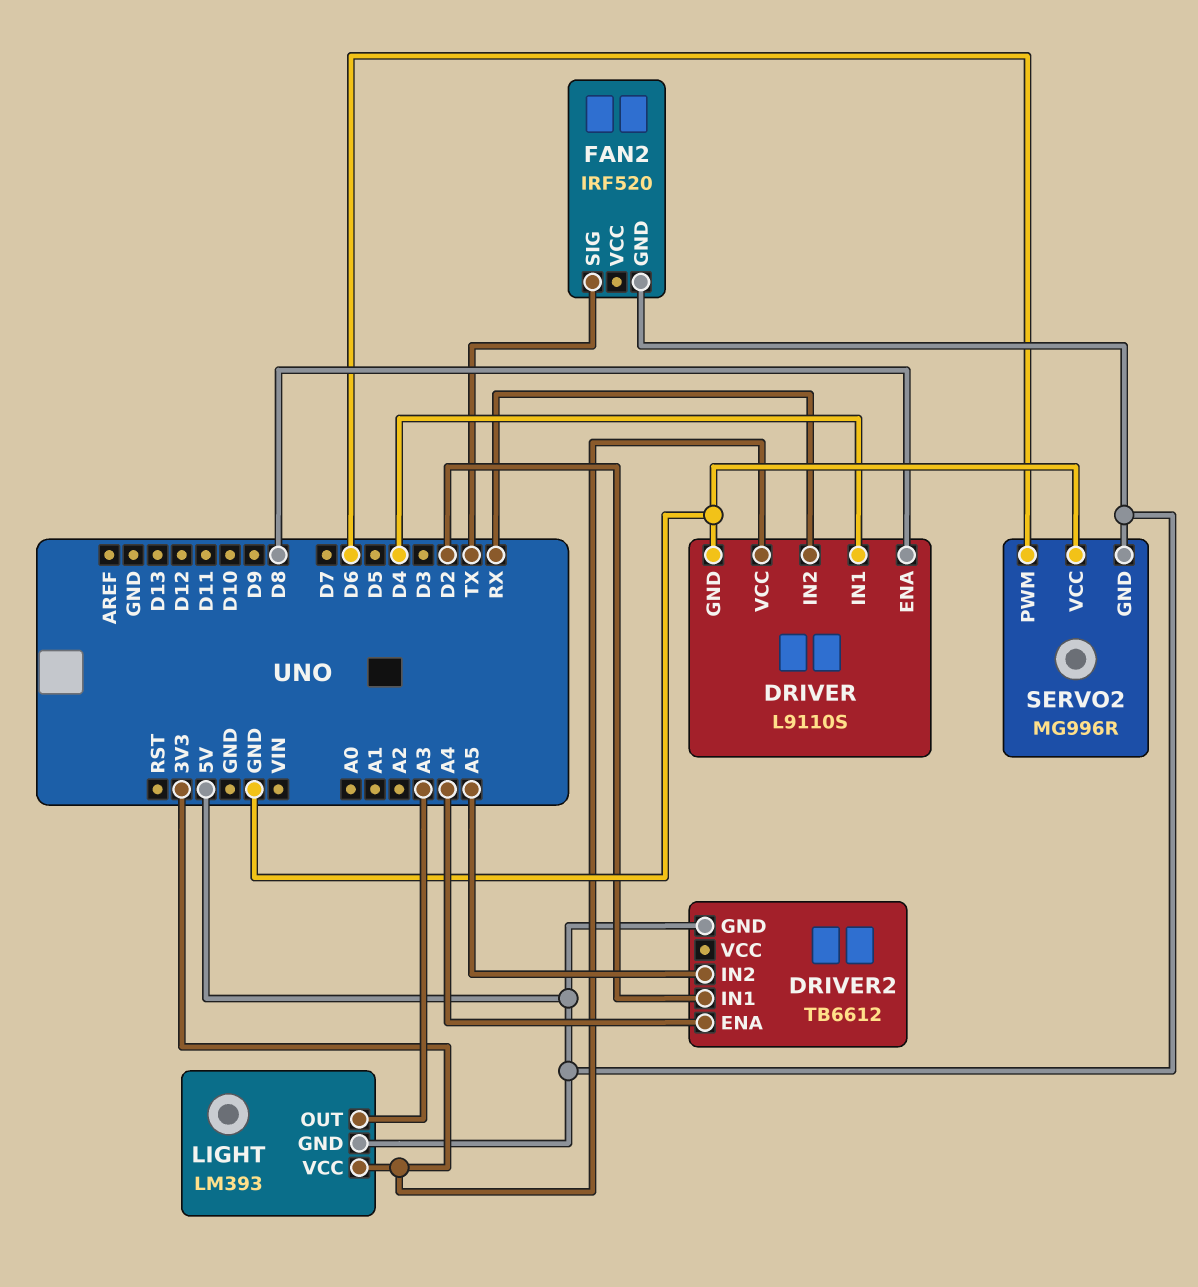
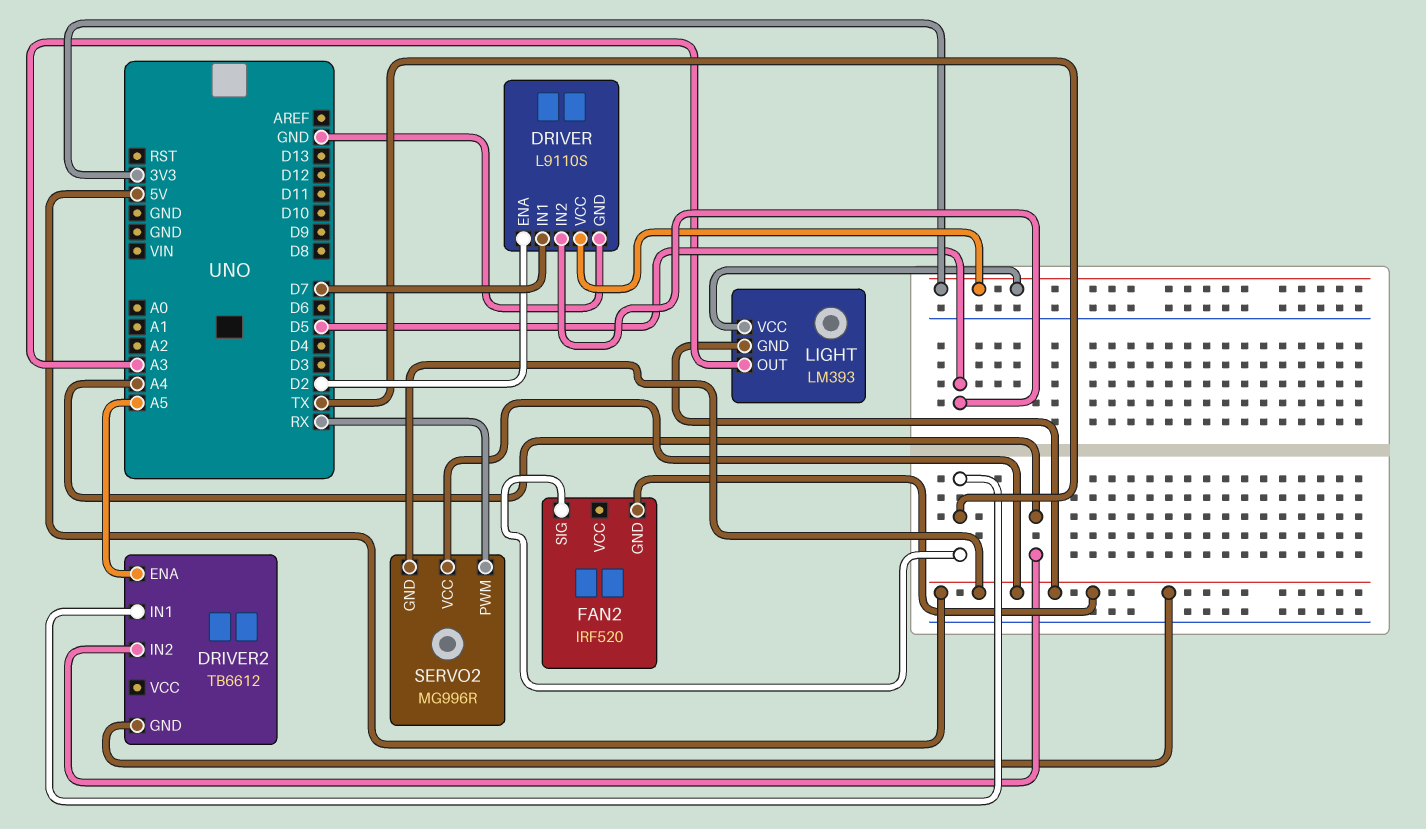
DRIVER pin ENA: D8 -> D2
DRIVER pin IN1: D4 -> D7
DRIVER pin IN2: RX -> D5
DRIVER2 pin ENA: A4 -> A5
DRIVER2 pin IN1: D2 -> TX
DRIVER2 pin IN2: A5 -> A4
SERVO2 pin PWM: D6 -> RX
SERVO2 pin VCC: GND -> 5V

